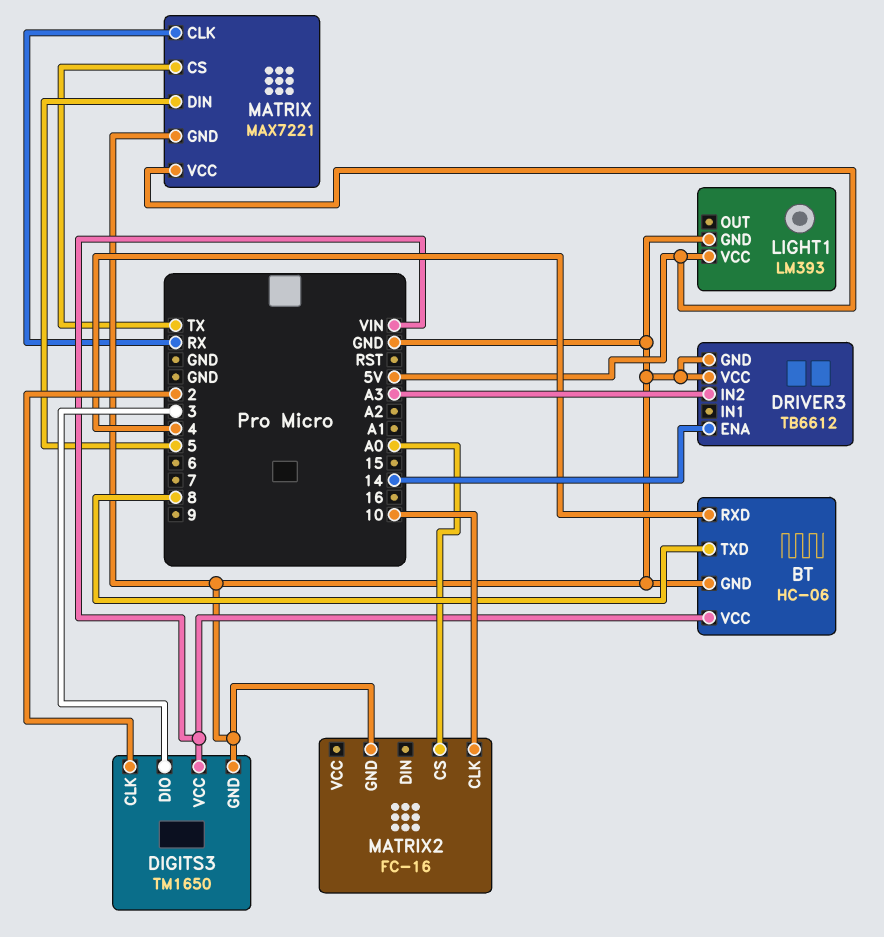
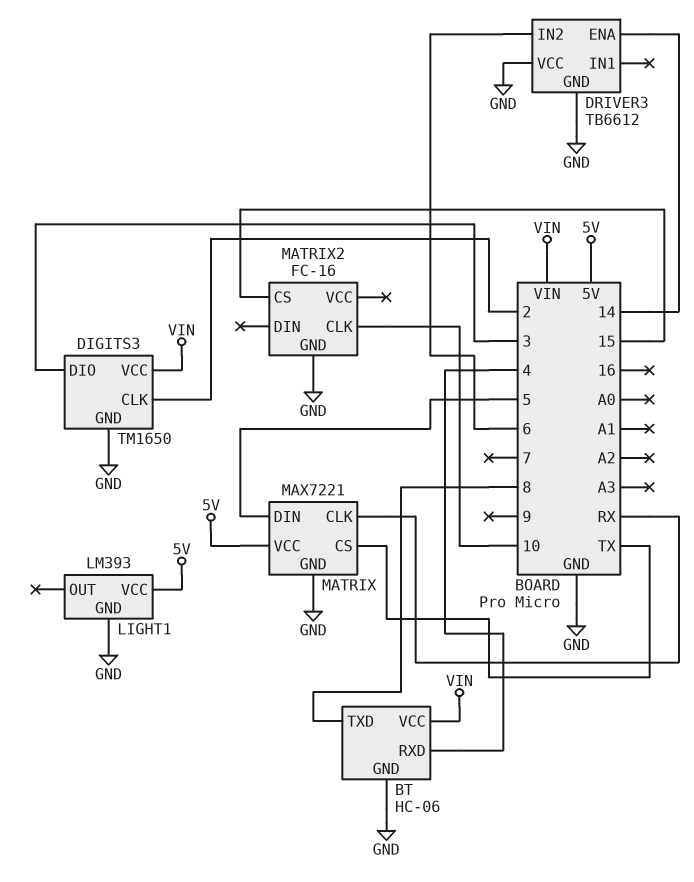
DRIVER3 pin IN2: A3 -> 6
MATRIX2 pin CS: A0 -> 15

